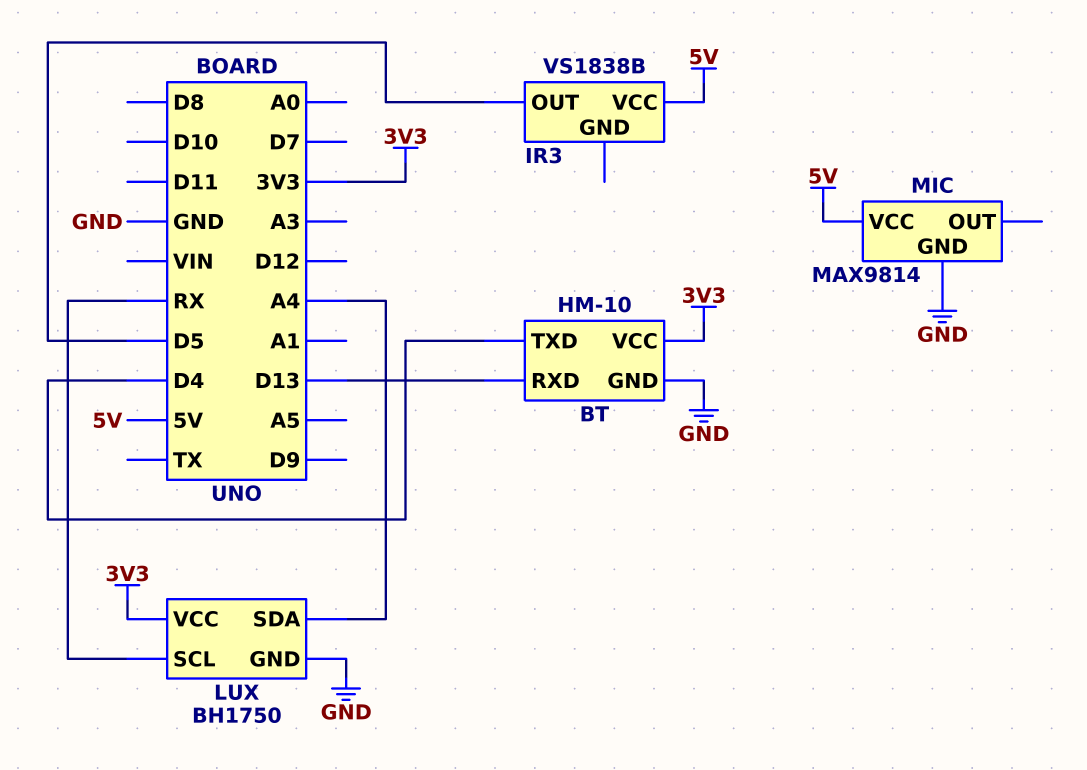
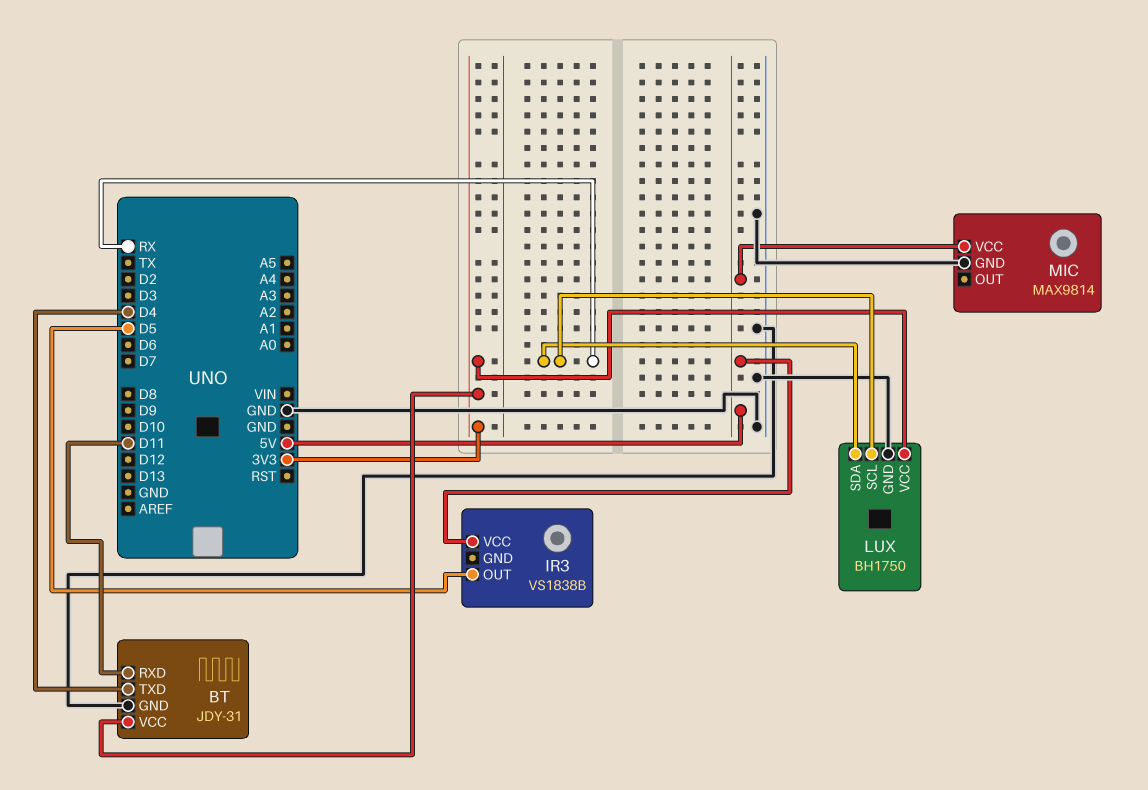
BT: HM-10 -> JDY-31
BT pin RXD: D13 -> D11
LUX pin SDA: A4 -> RX

